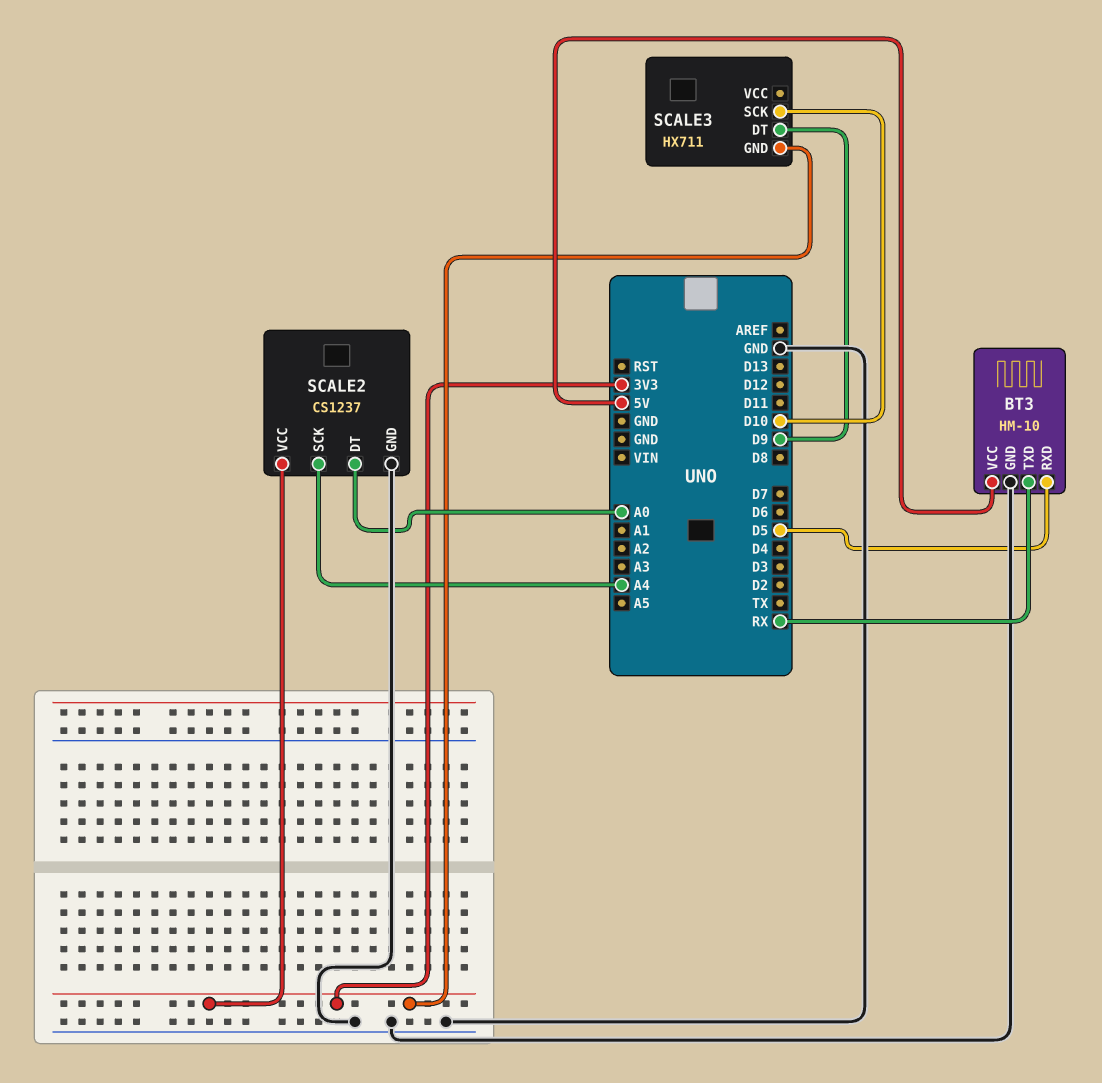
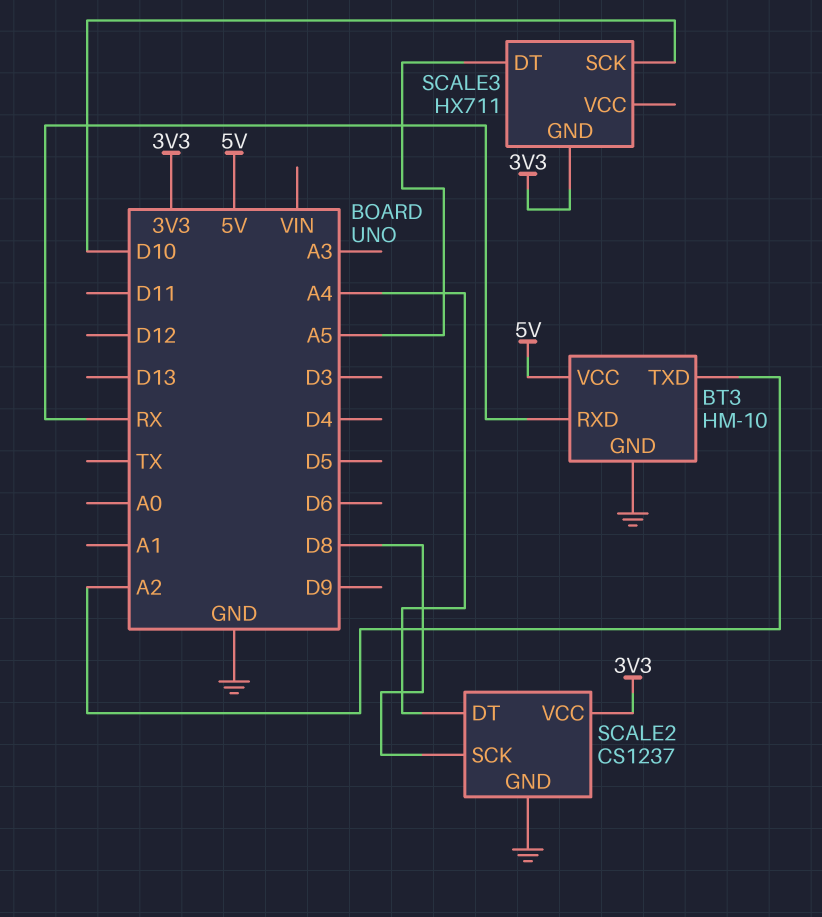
BT3 pin RXD: D5 -> RX
BT3 pin TXD: RX -> A2
SCALE2 pin DT: A0 -> A4
SCALE2 pin SCK: A4 -> D8
SCALE3 pin DT: D9 -> A5

